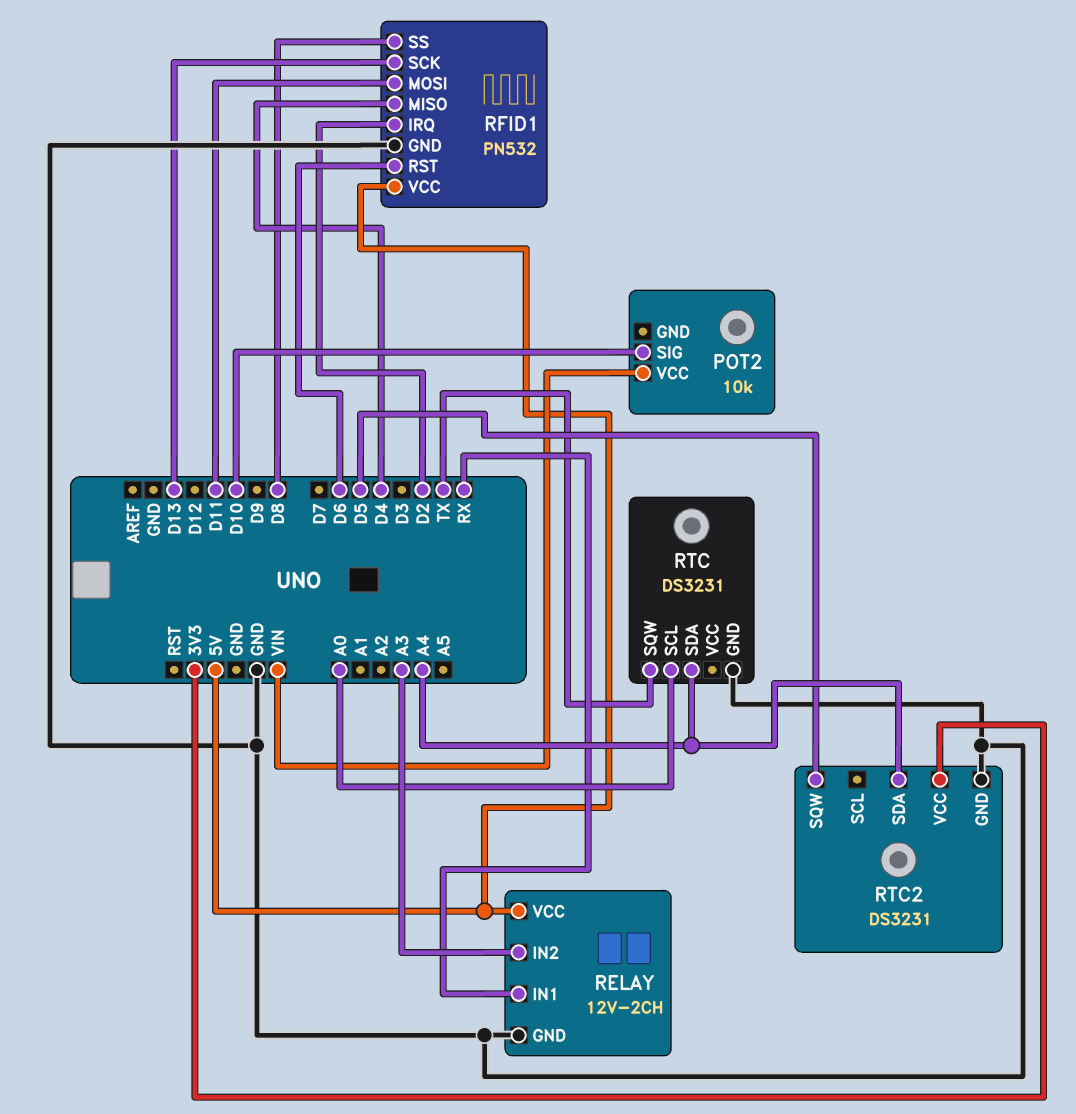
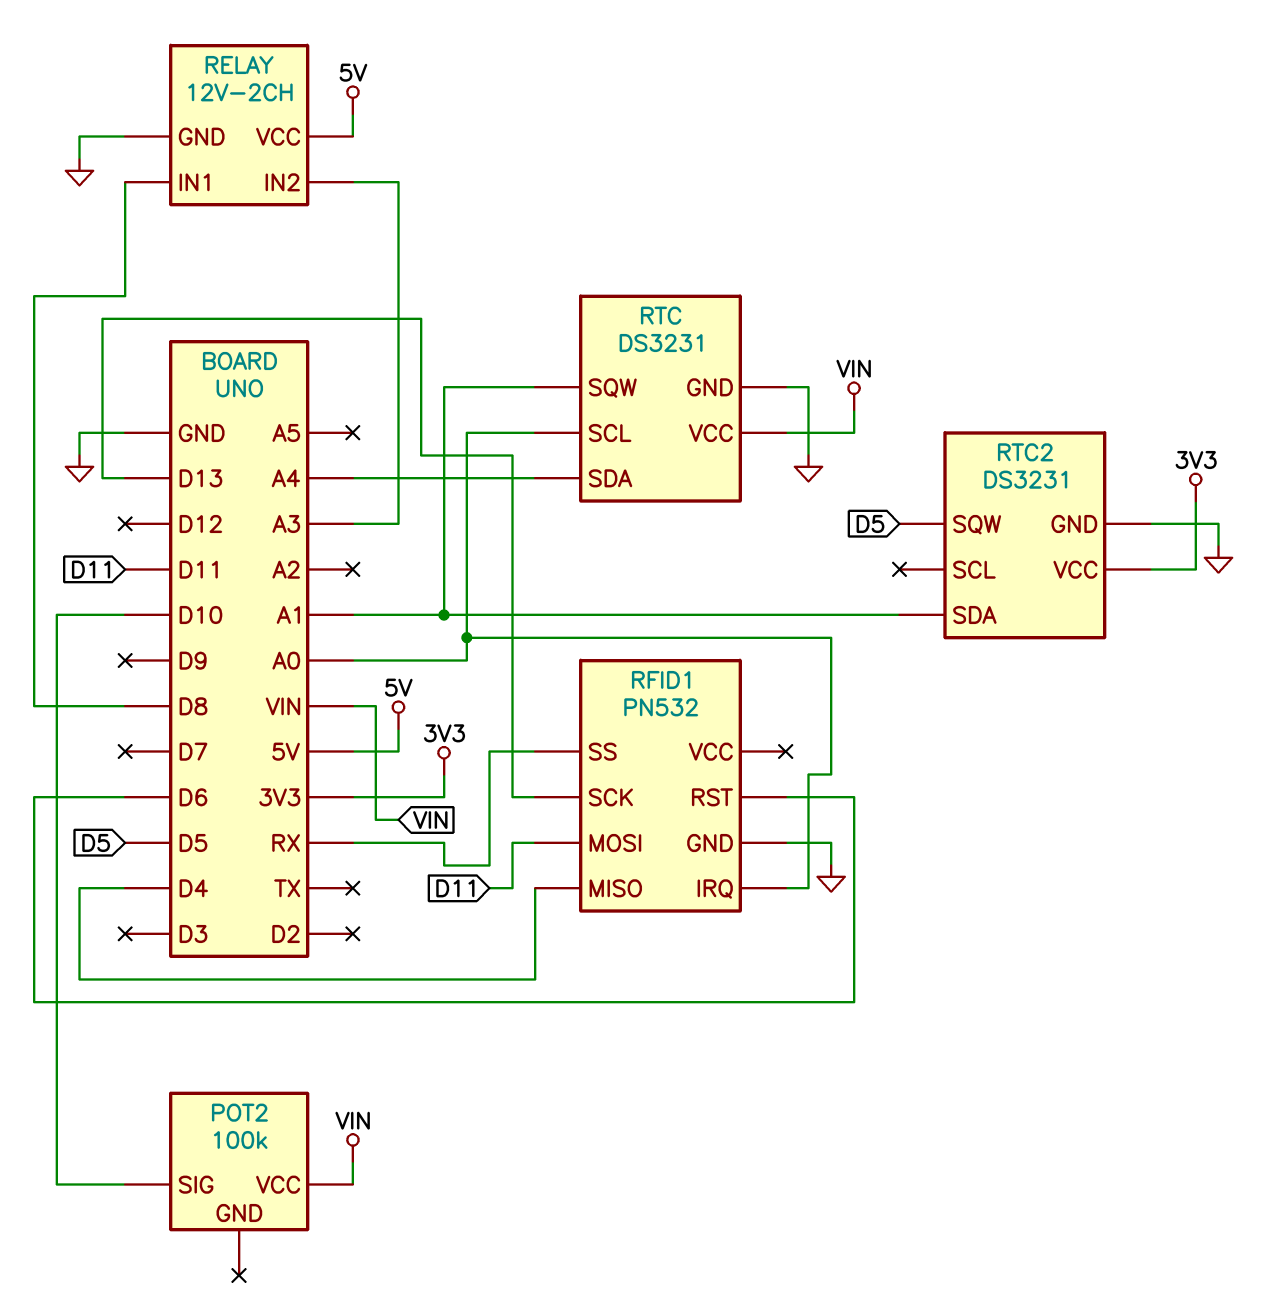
POT2: 10k -> 100k
RELAY pin IN1: RX -> D8
RFID1 pin IRQ: D2 -> A0
RFID1 pin SS: D8 -> RX
RFID1 pin VCC: 5V -> none
RTC pin SQW: TX -> A1
RTC pin VCC: none -> VIN
RTC2 pin SDA: A4 -> A1

